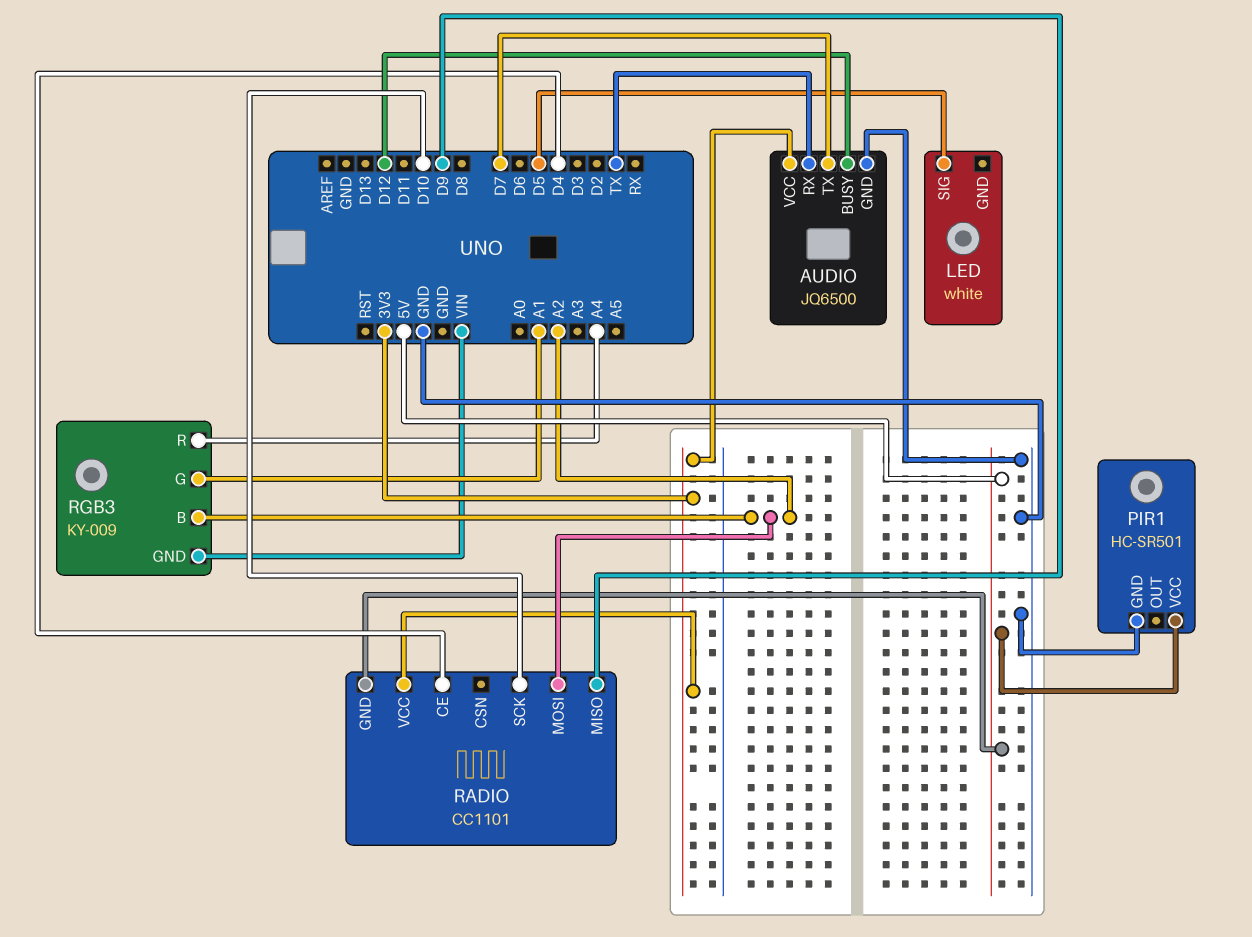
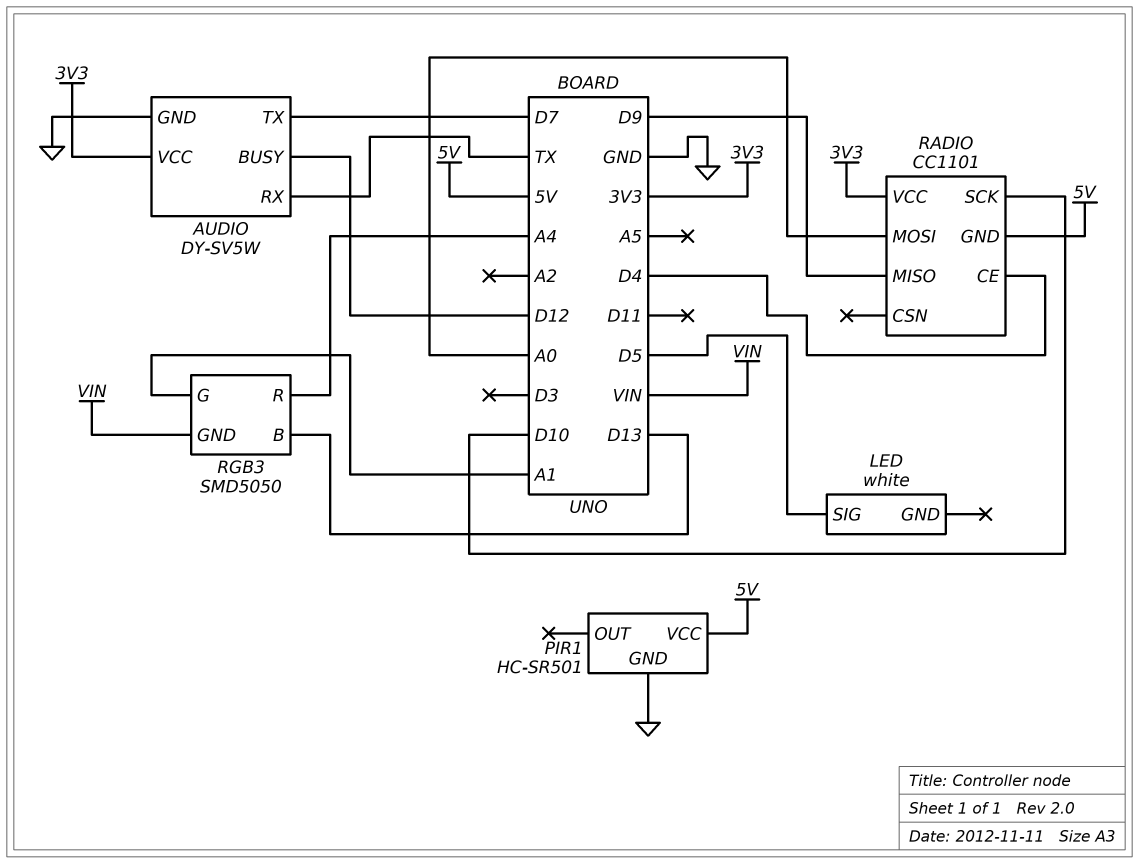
AUDIO: JQ6500 -> DY-SV5W
RADIO pin MOSI: A2 -> A0
RGB3: KY-009 -> SMD5050
RGB3 pin B: A2 -> D13

